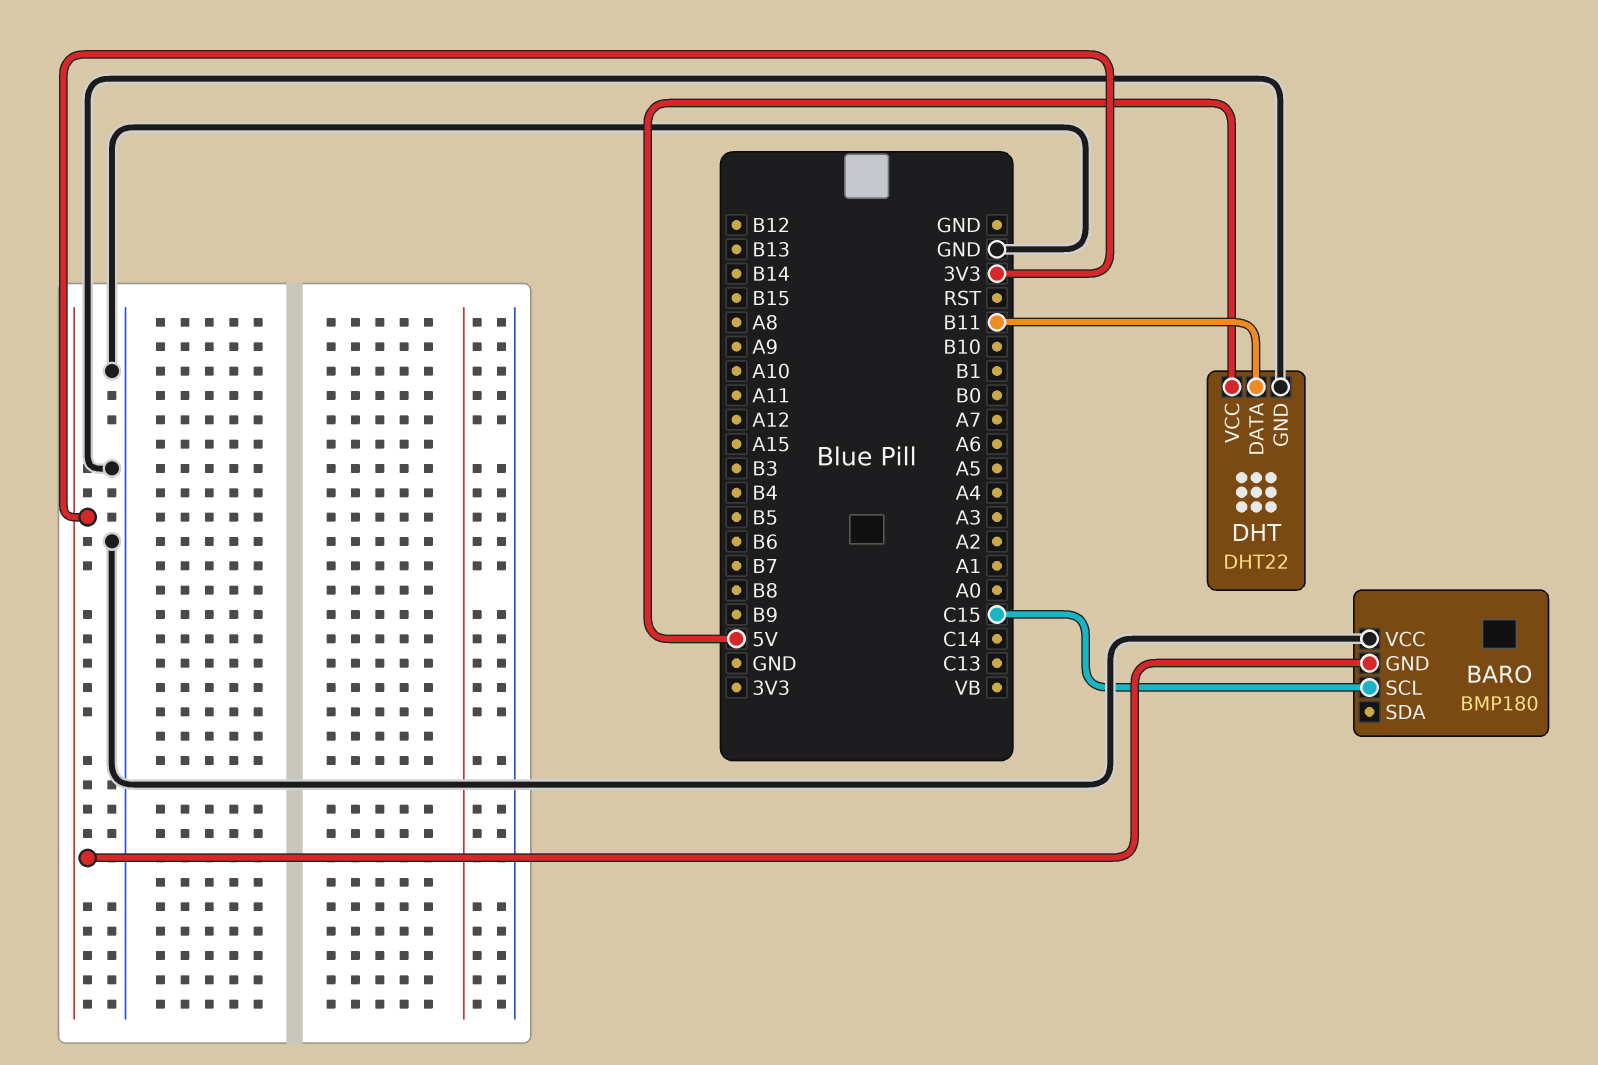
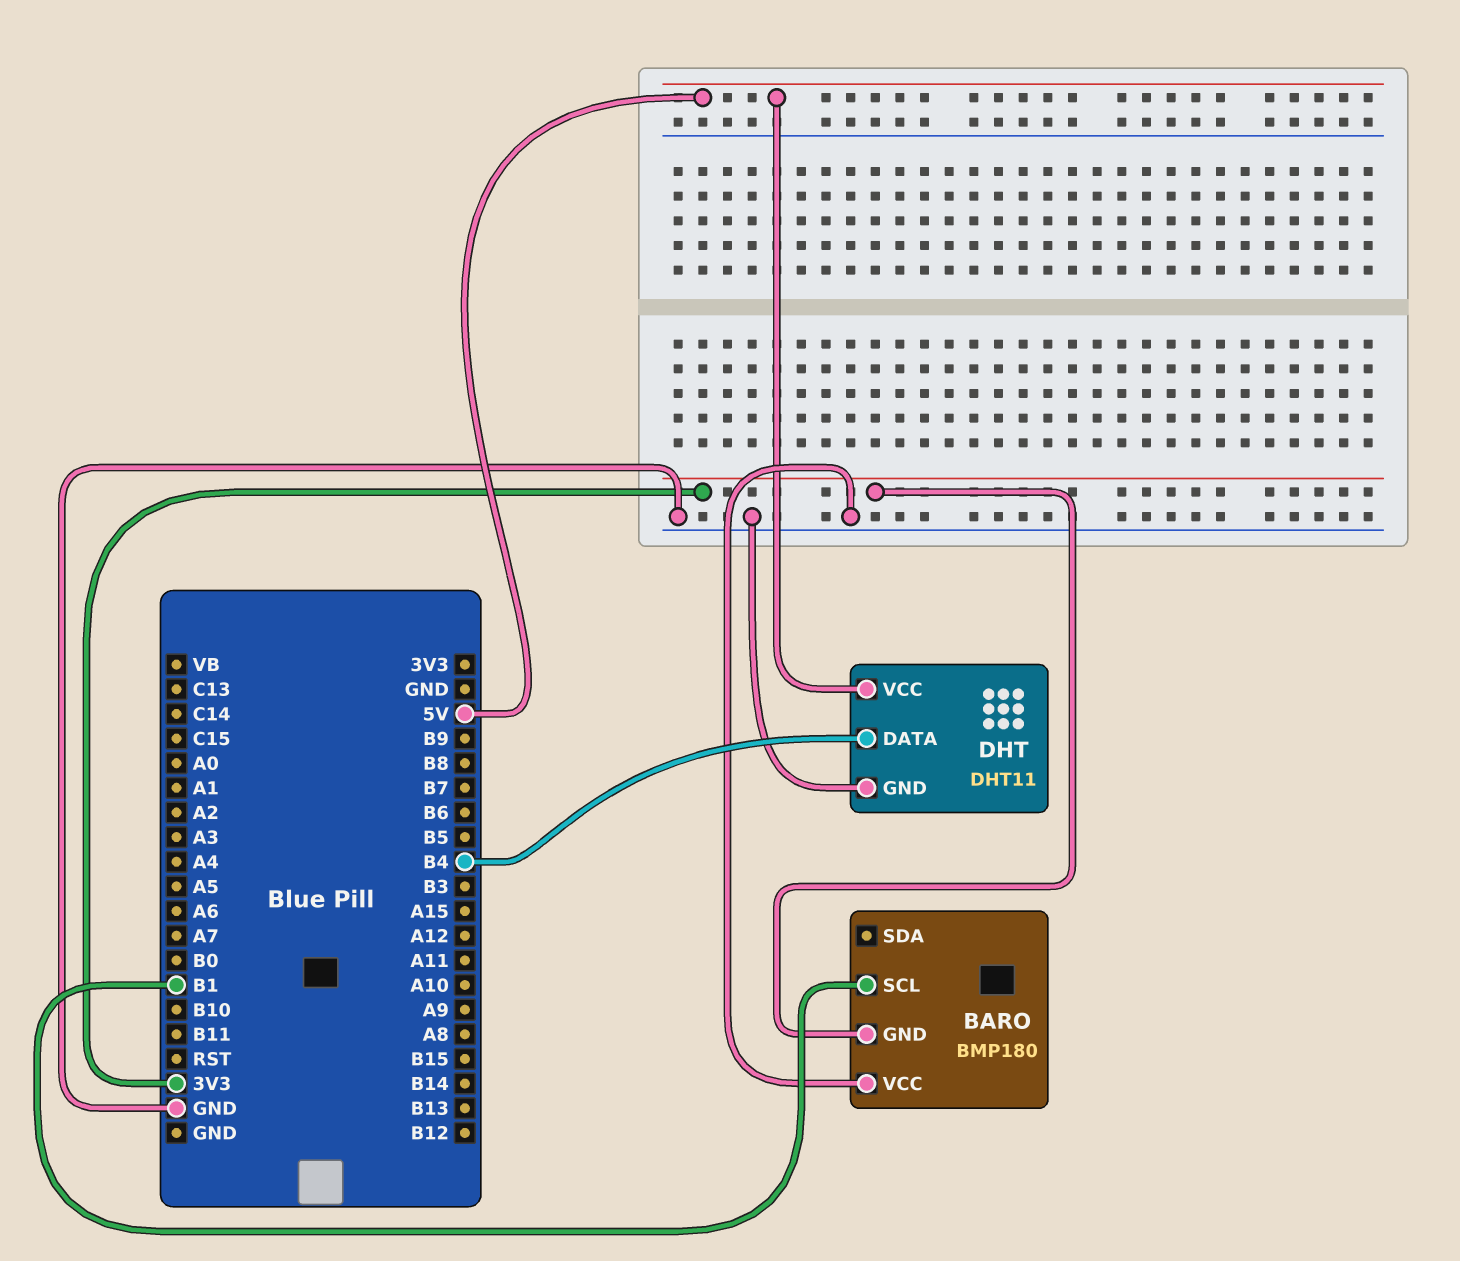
BARO pin SCL: C15 -> B1
DHT: DHT22 -> DHT11
DHT pin DATA: B11 -> B4

